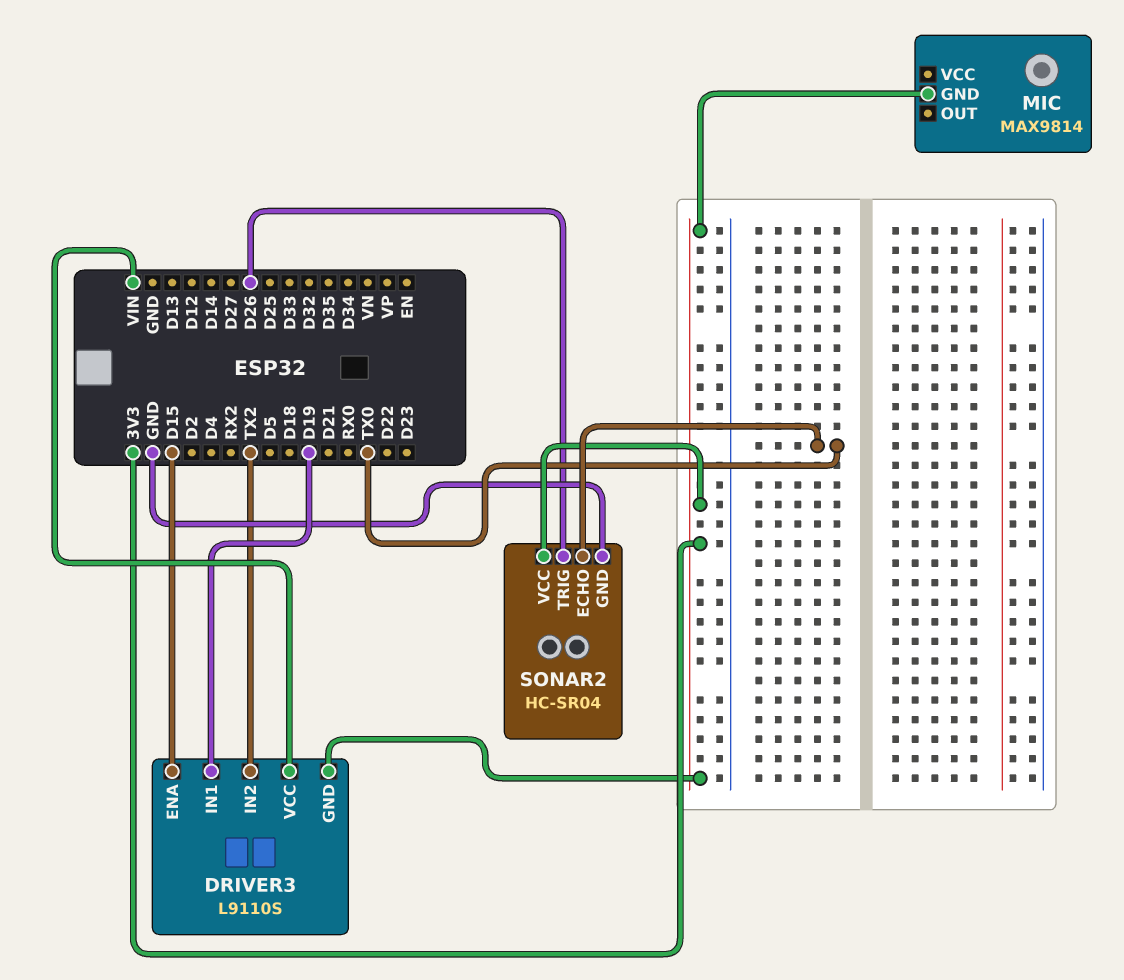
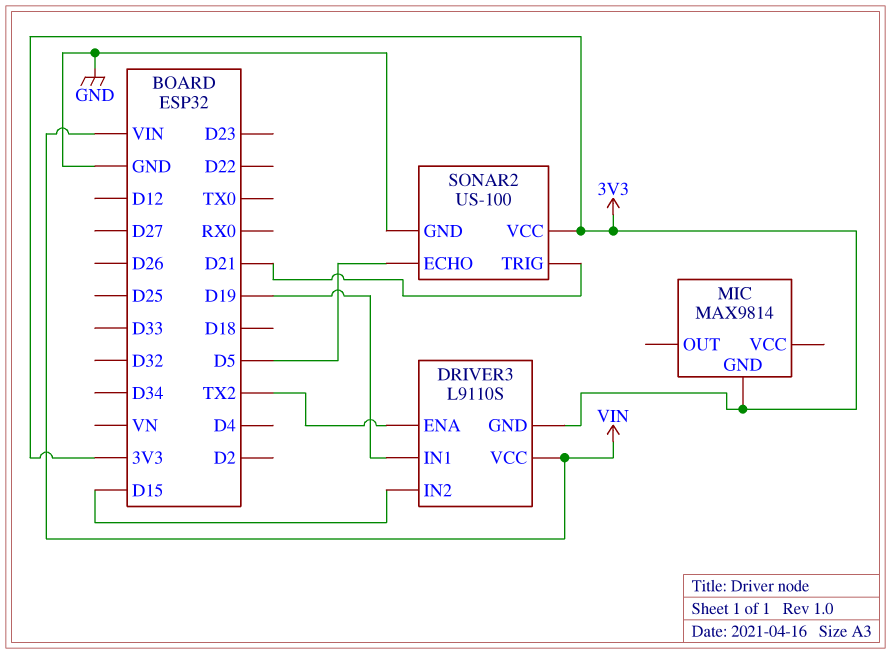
DRIVER3 pin ENA: D15 -> TX2
DRIVER3 pin IN2: TX2 -> D15
SONAR2: HC-SR04 -> US-100
SONAR2 pin ECHO: TX0 -> D5
SONAR2 pin TRIG: D26 -> D21

